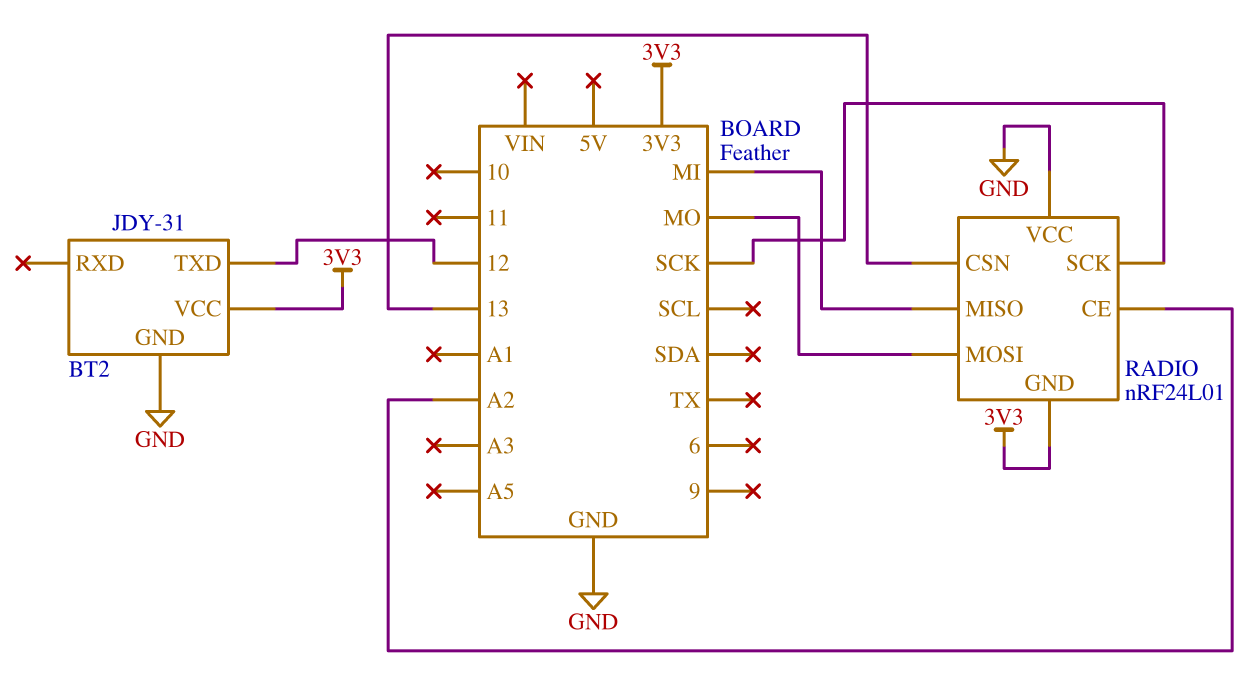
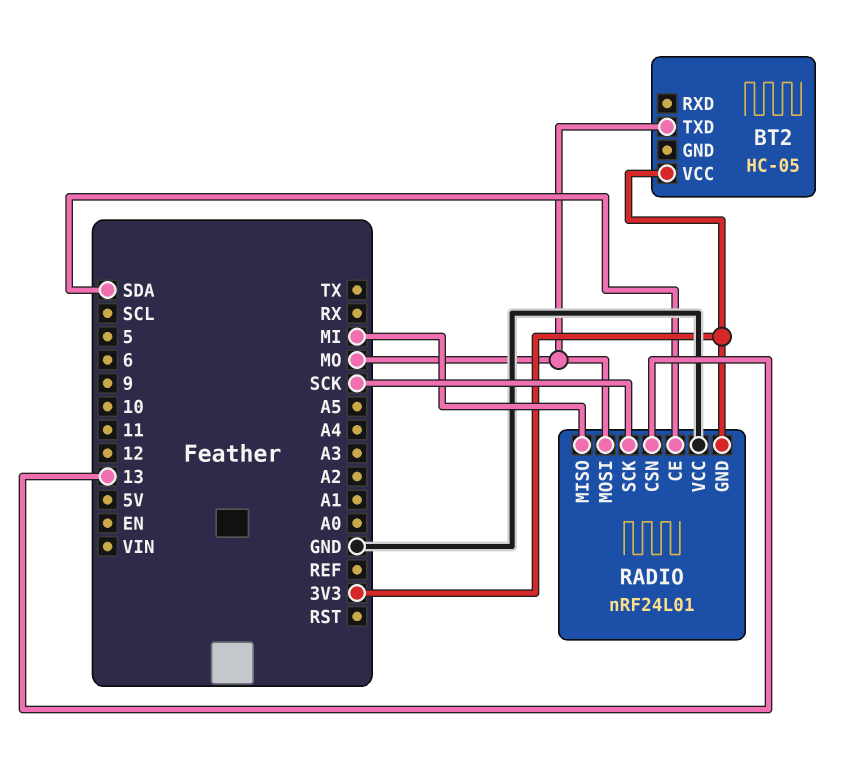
BT2: JDY-31 -> HC-05
BT2 pin GND: GND -> none
BT2 pin TXD: 12 -> MO
RADIO pin CE: A2 -> SDA

